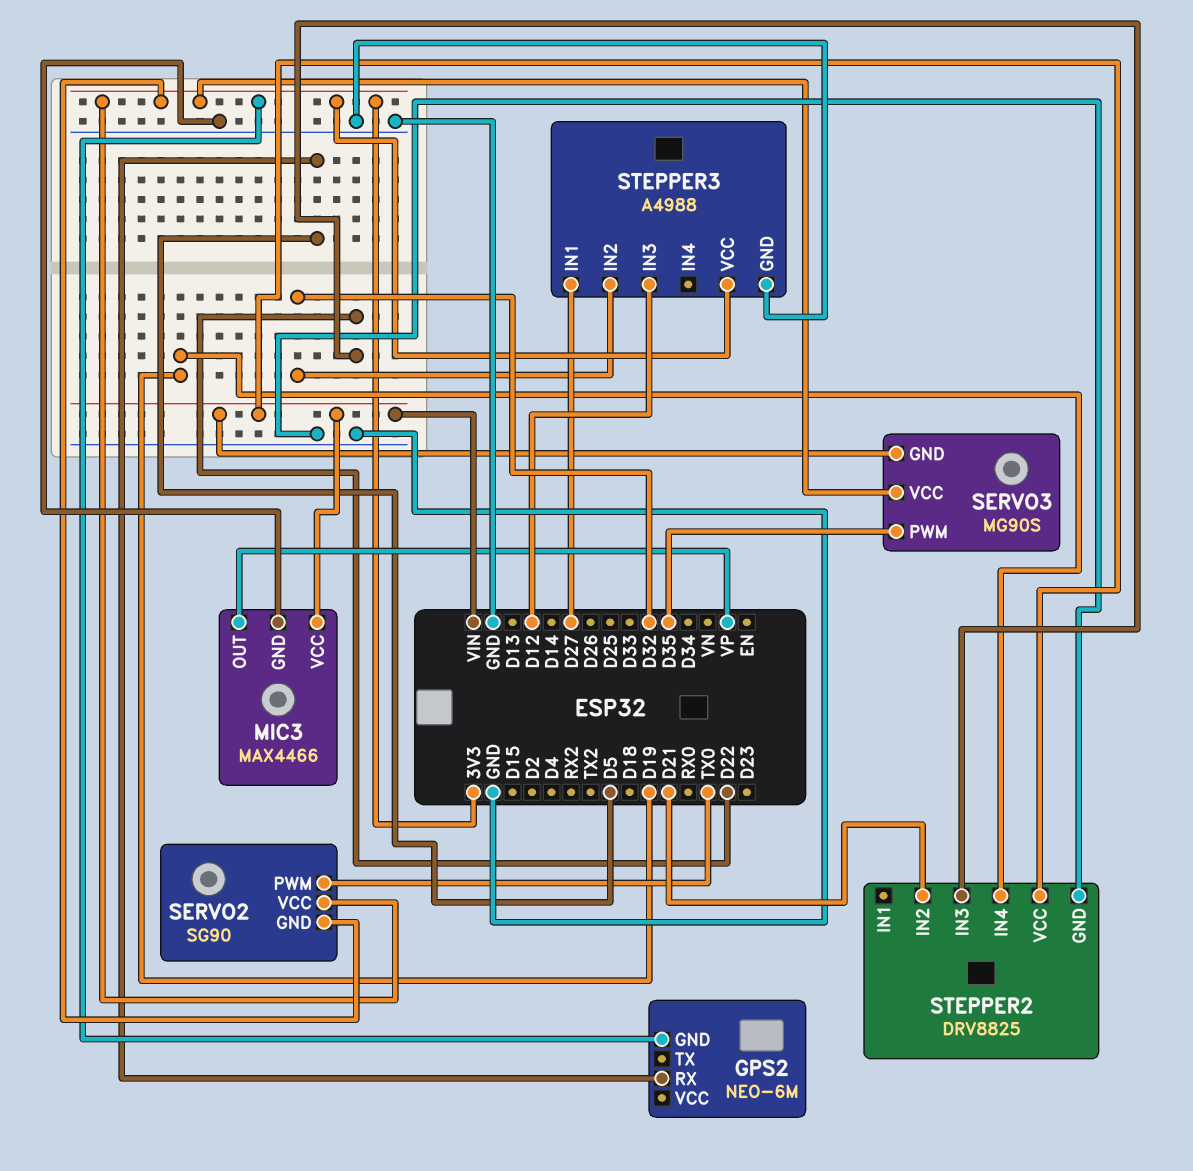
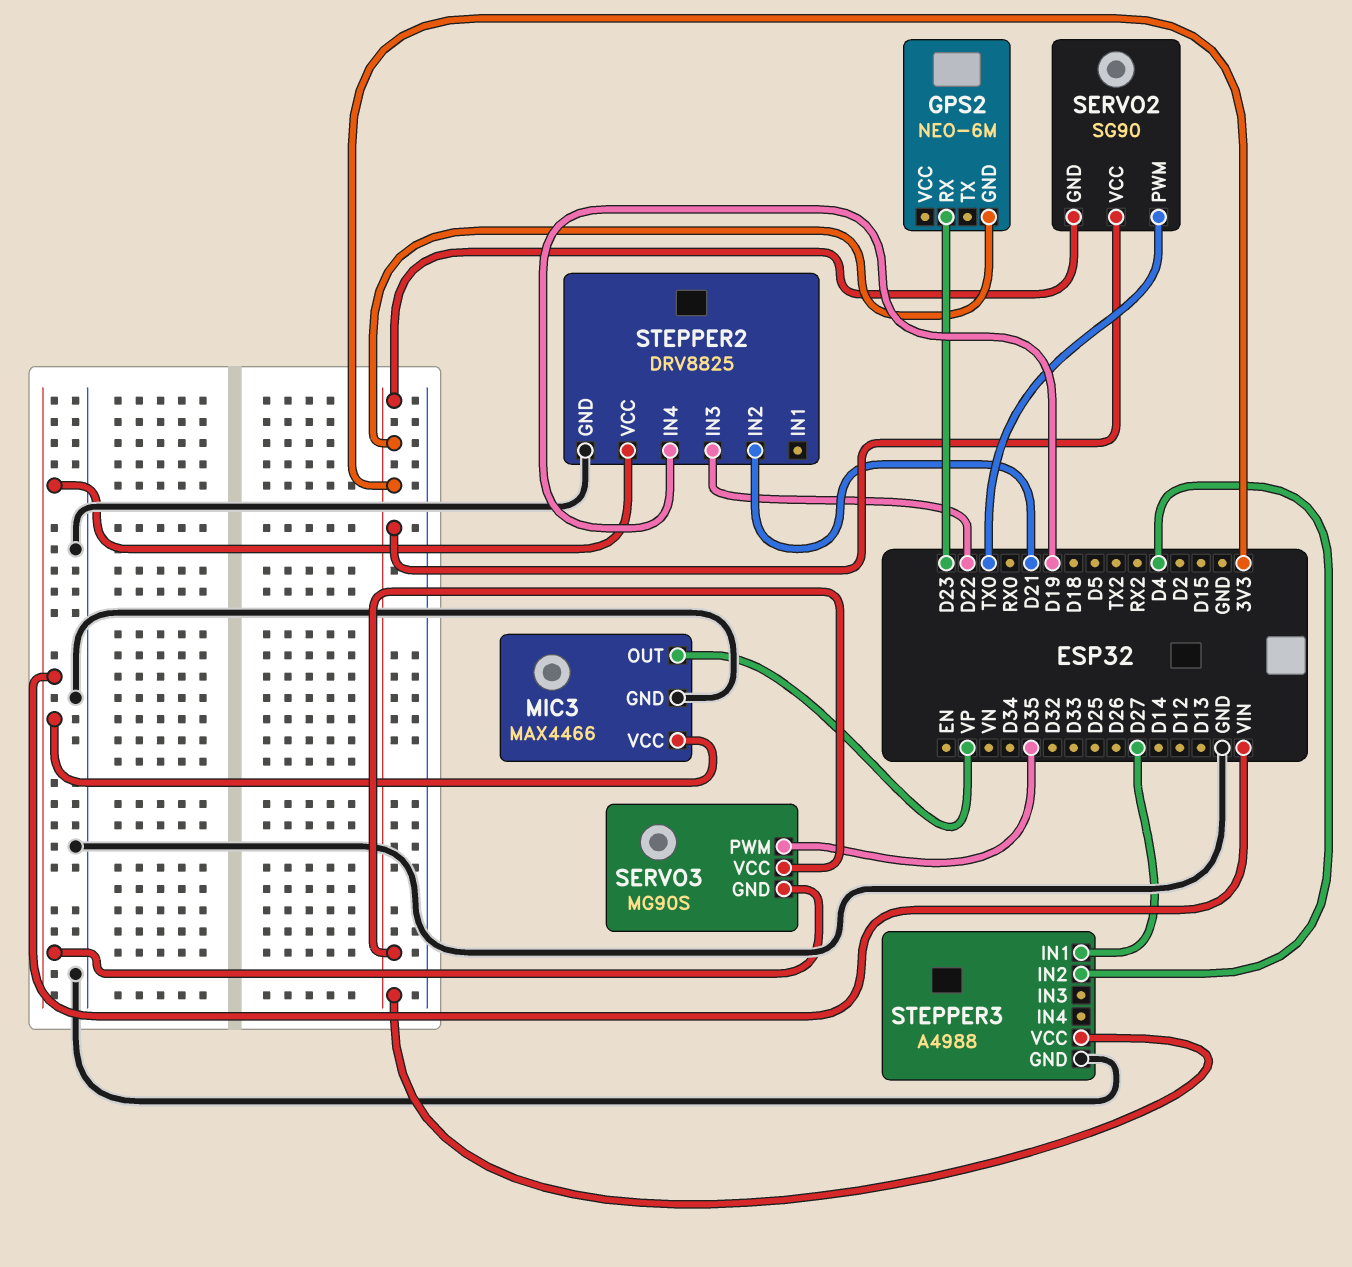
GPS2 pin RX: D5 -> D23
STEPPER3 pin IN2: D32 -> D4
STEPPER3 pin IN3: D12 -> none

